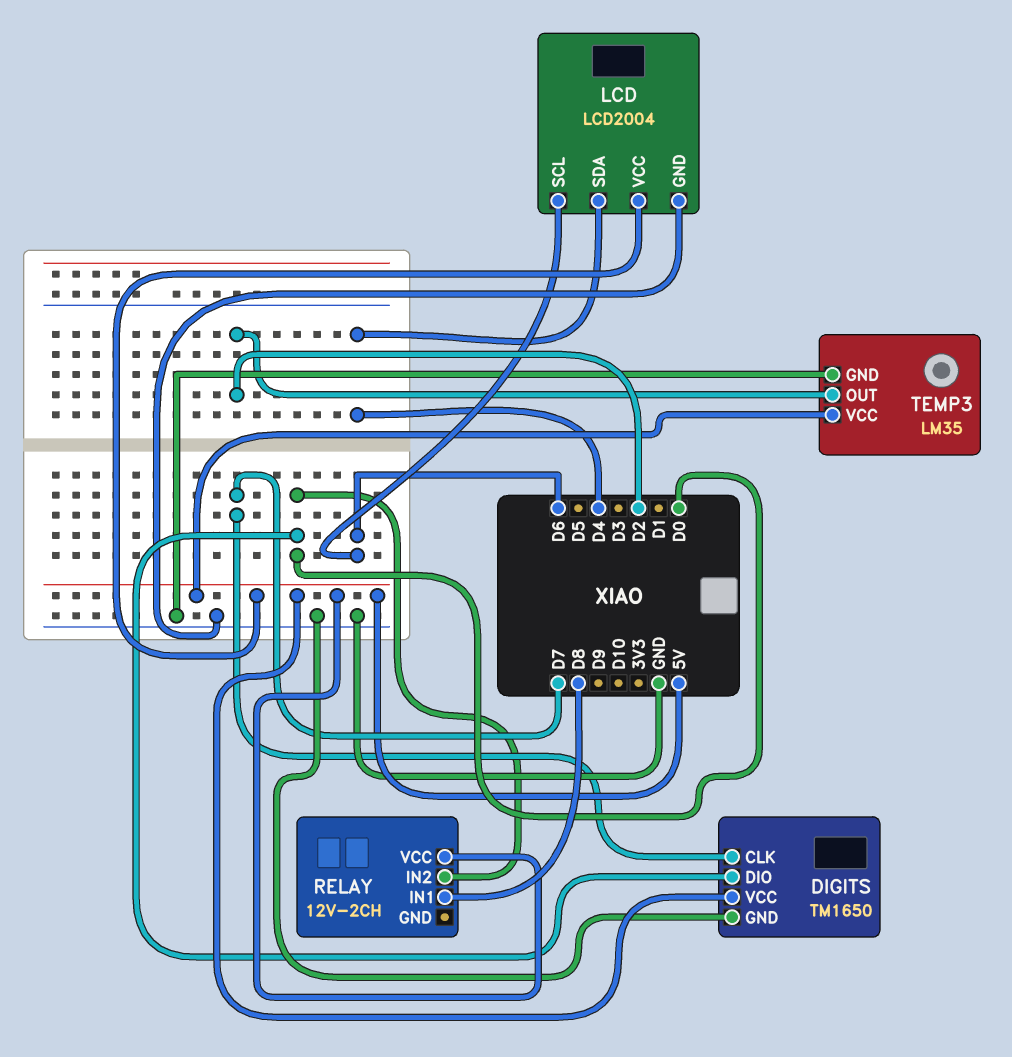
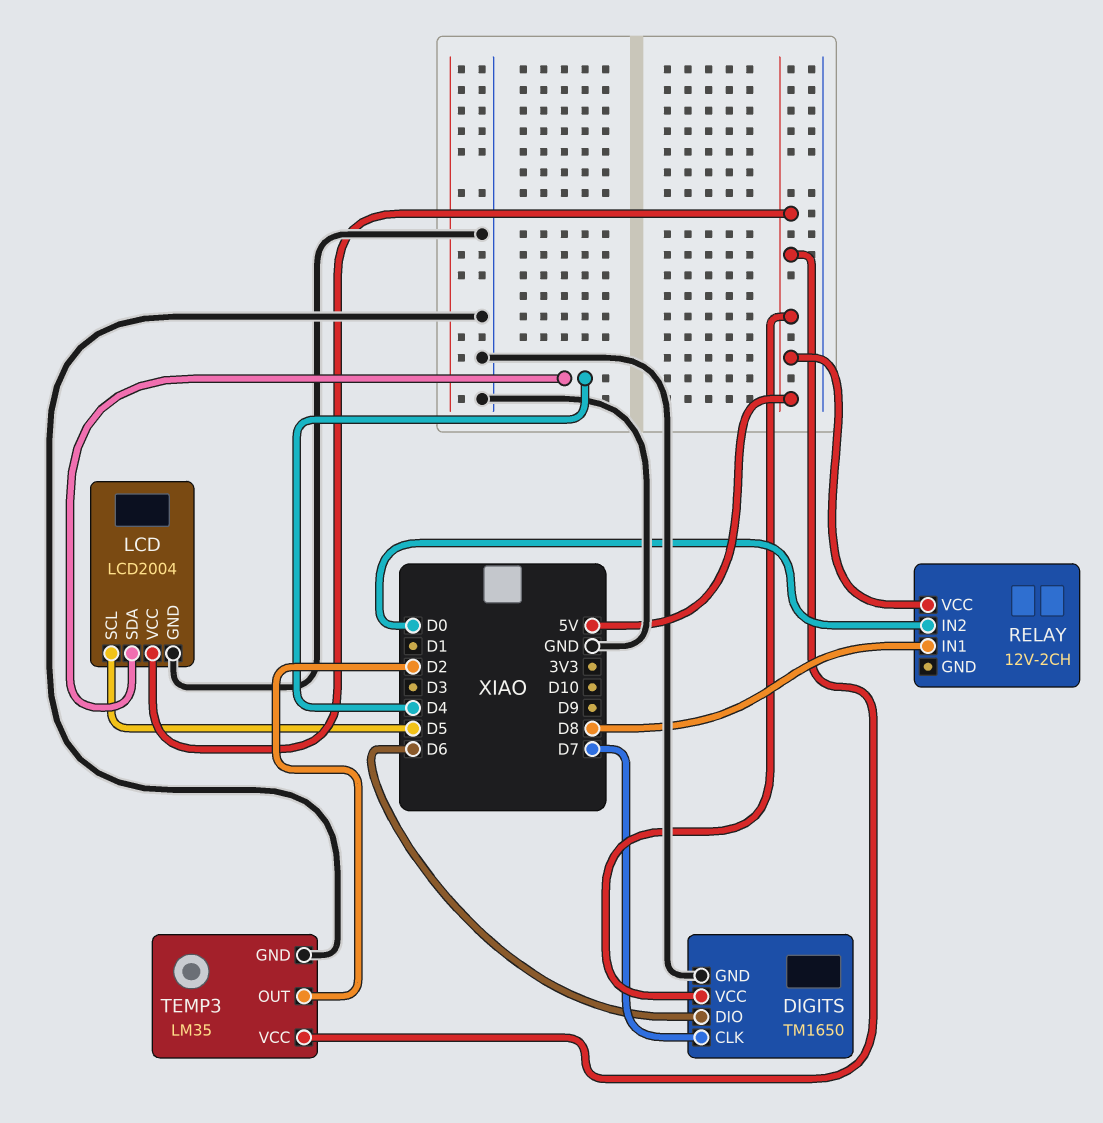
DIGITS pin DIO: D0 -> D6
LCD pin SCL: D6 -> D5

